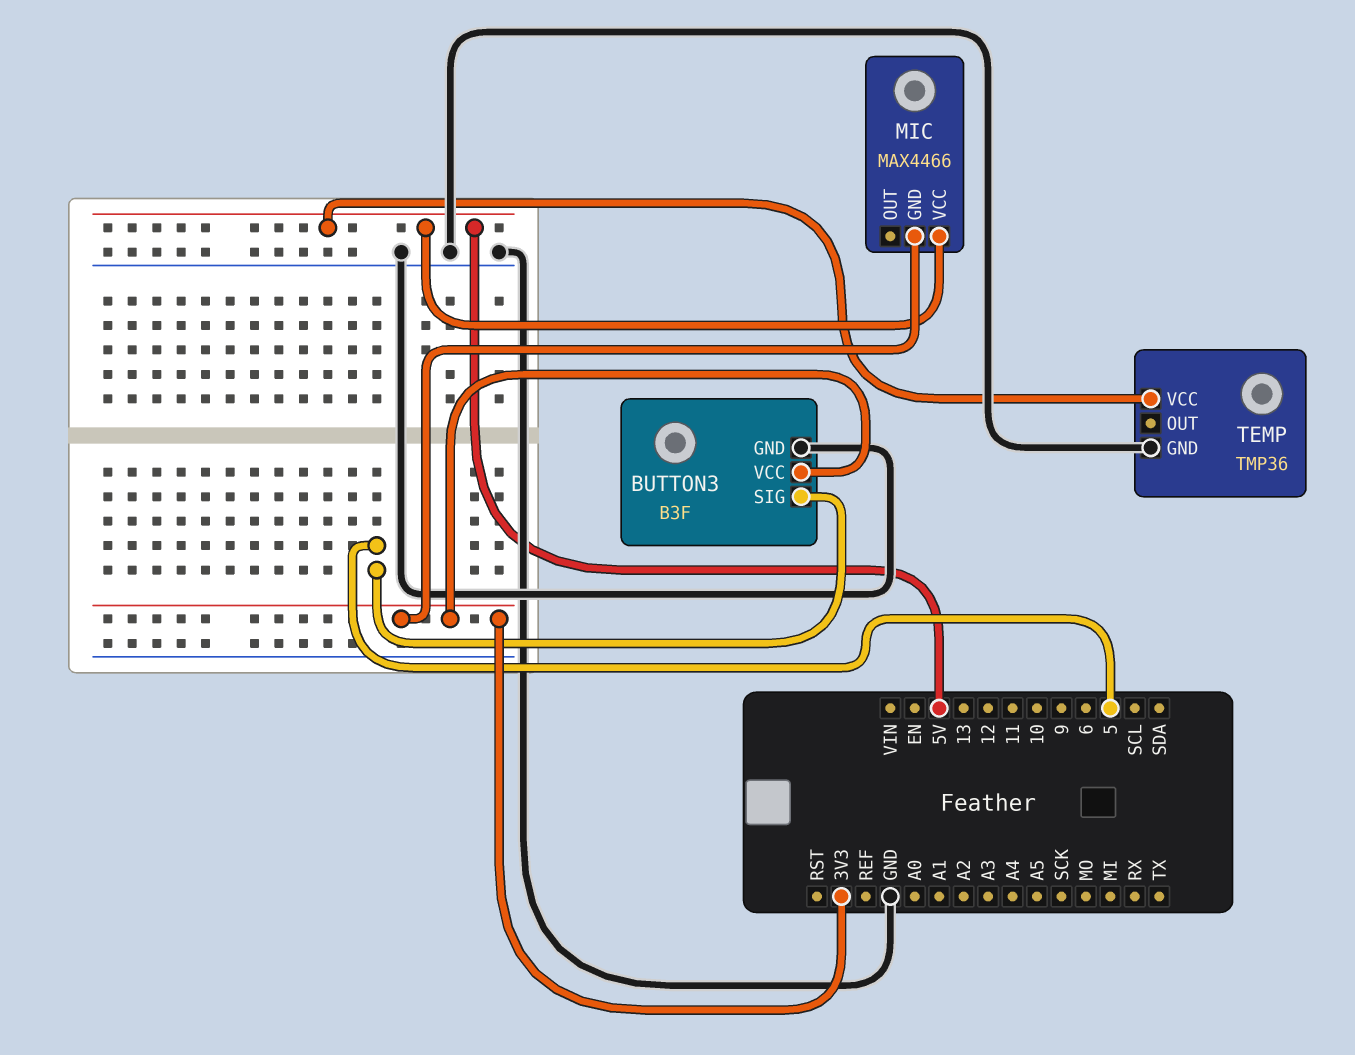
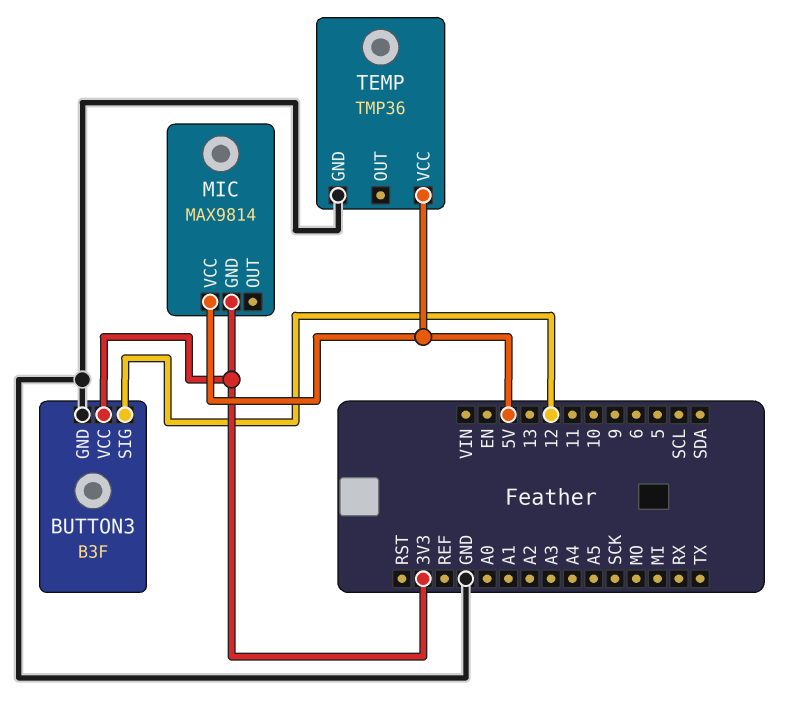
BUTTON3 pin SIG: 5 -> 12
MIC: MAX4466 -> MAX9814

